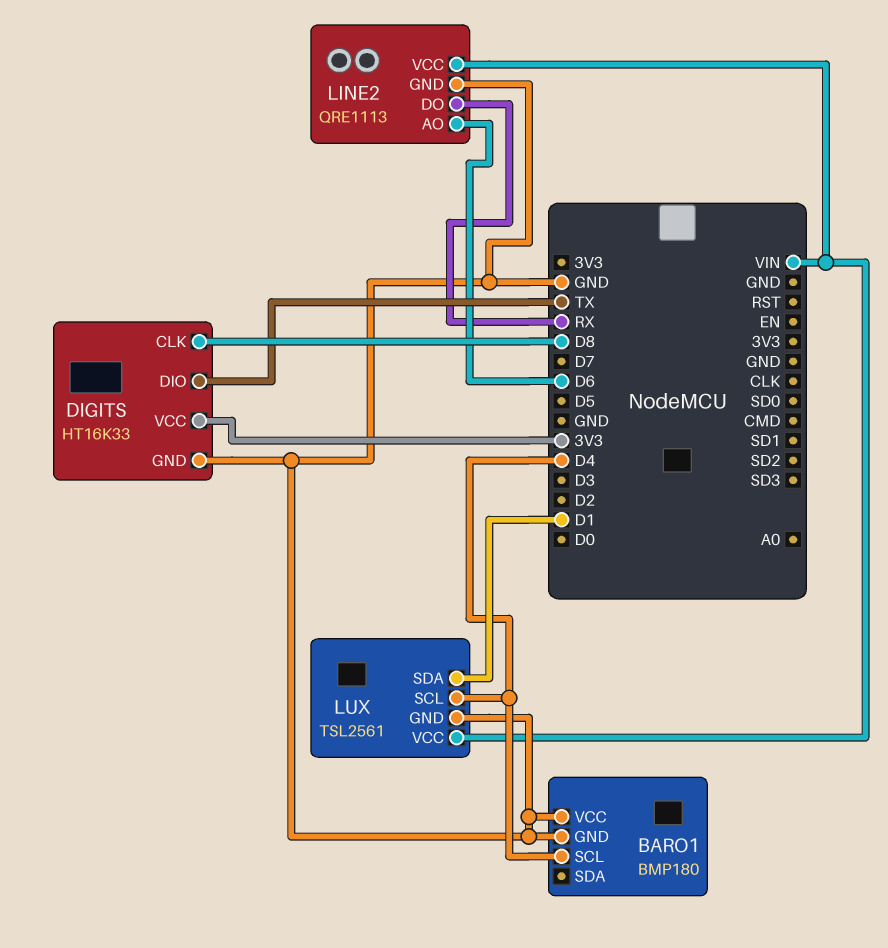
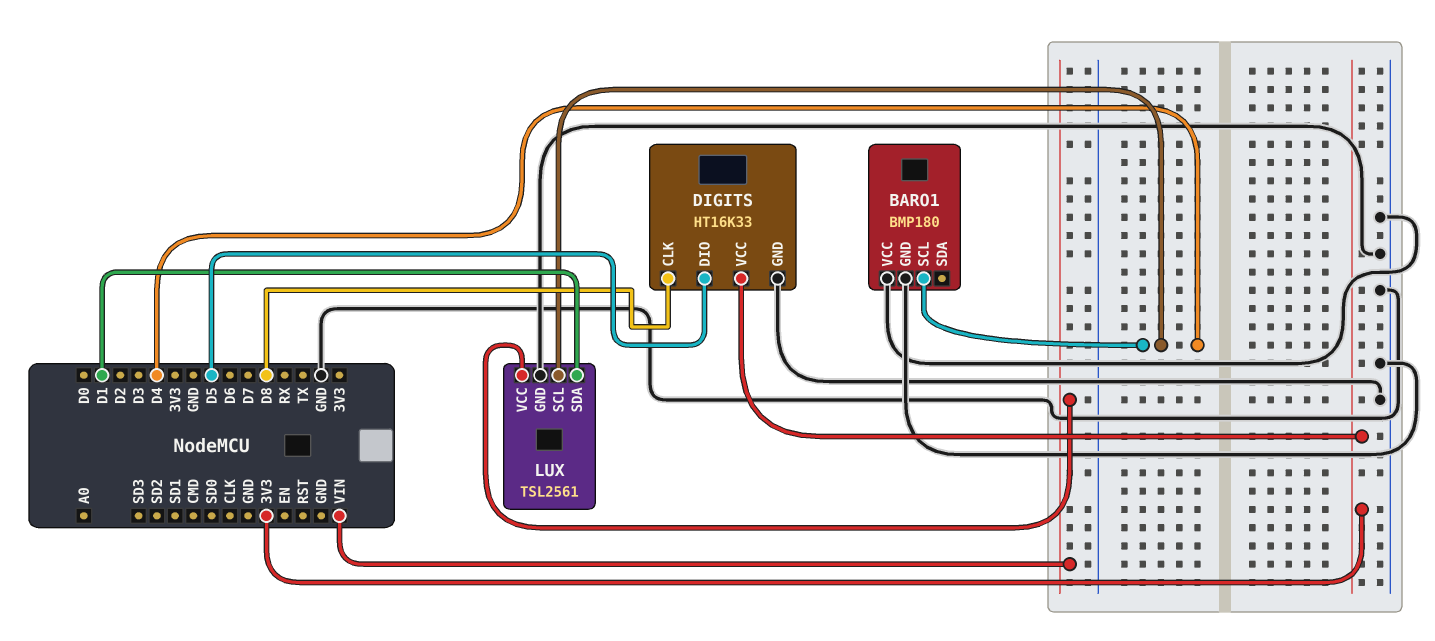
DIGITS pin DIO: TX -> D5
LINE2: QRE1113 -> none
LINE2 pin AO: D6 -> none
LINE2 pin DO: RX -> none
LINE2 pin GND: GND -> none
LINE2 pin VCC: VIN -> none

